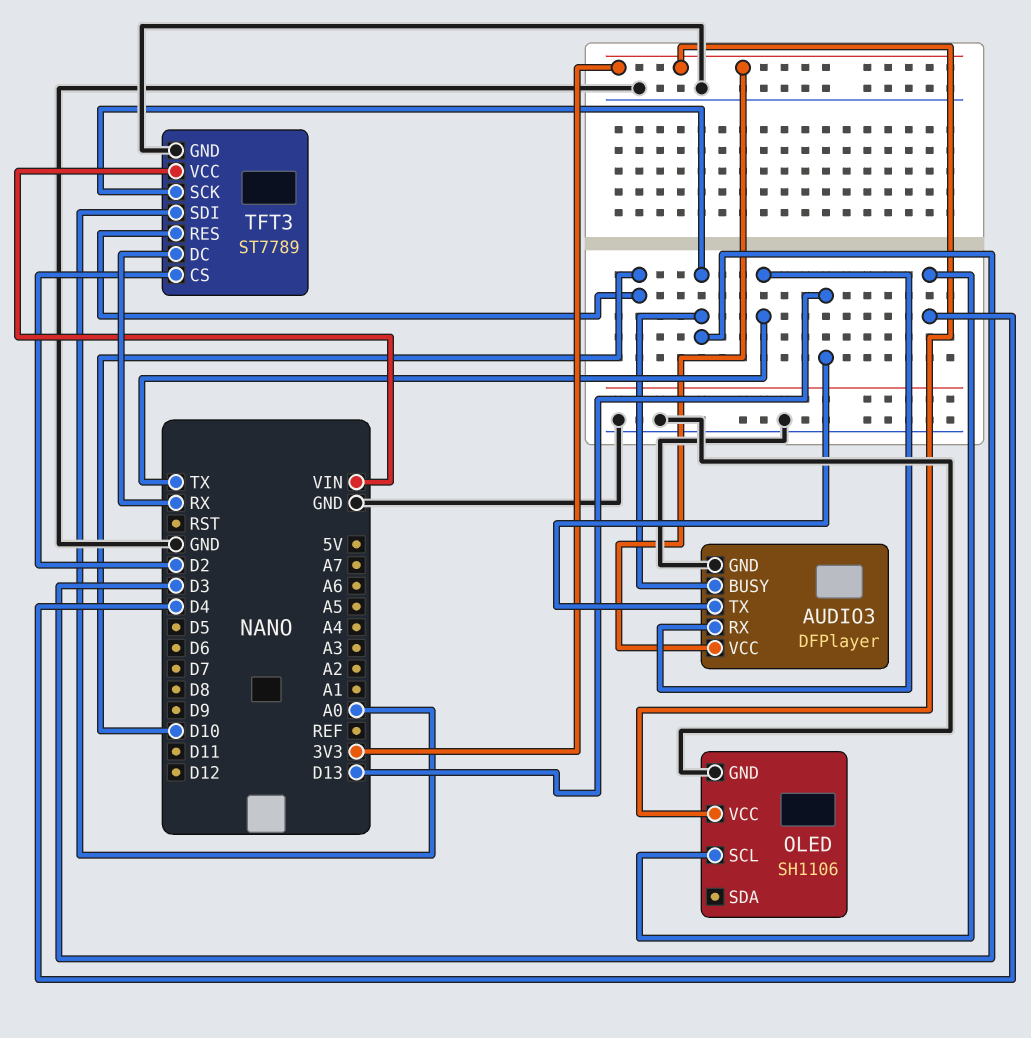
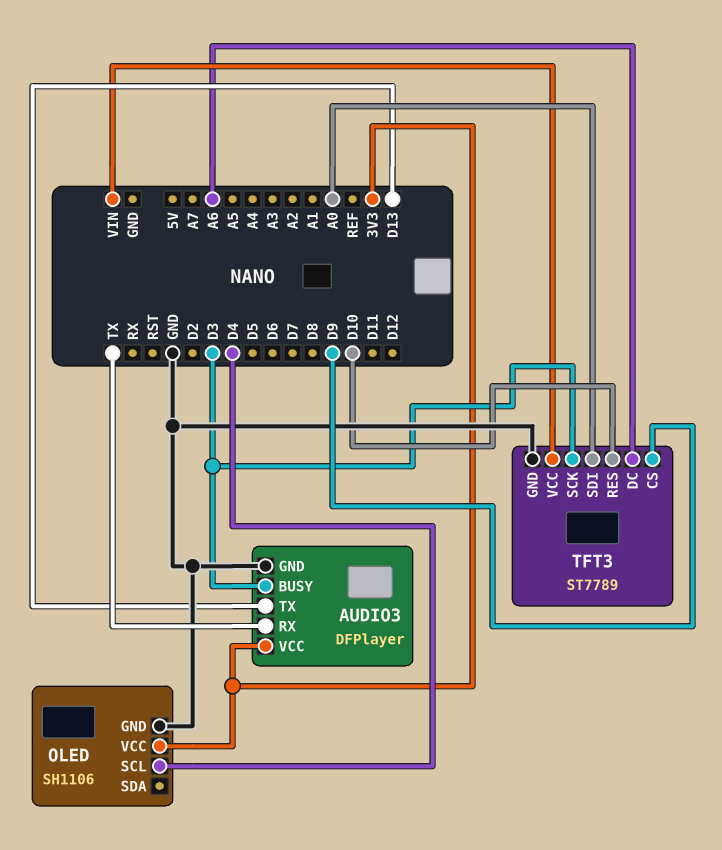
TFT3 pin CS: D2 -> D9
TFT3 pin DC: RX -> A6

